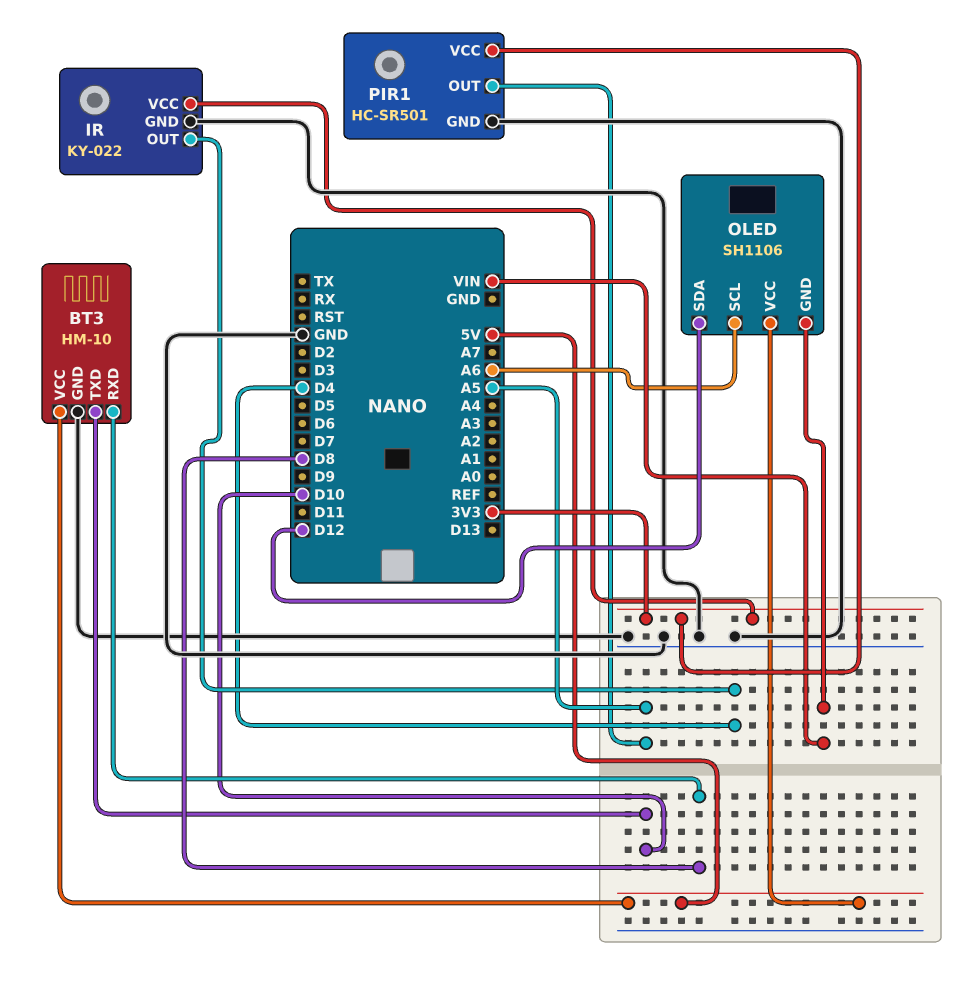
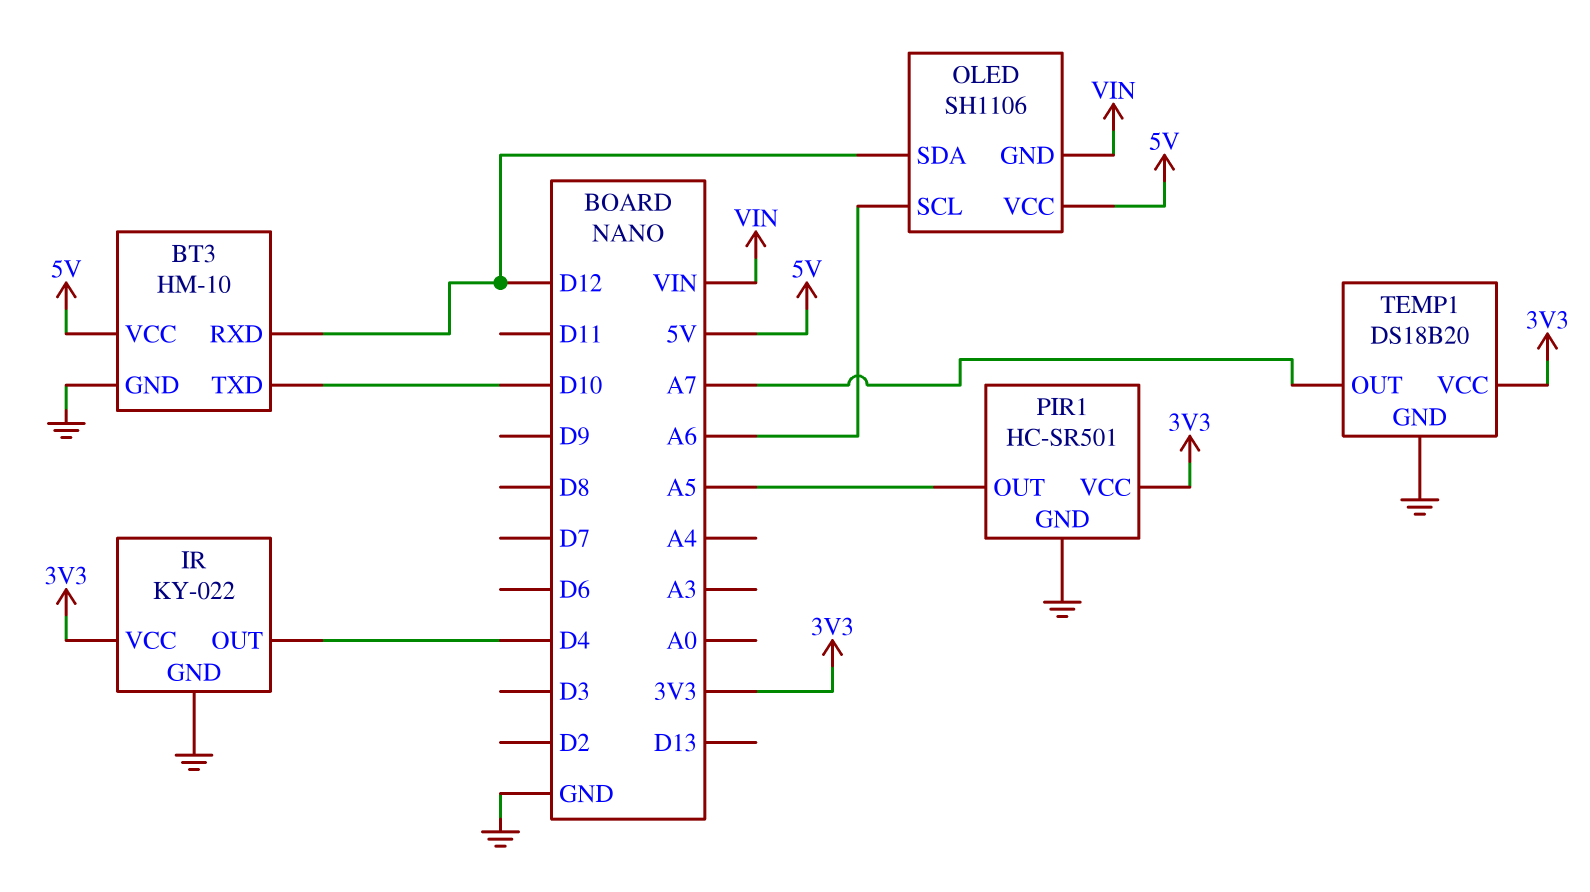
BT3 pin RXD: D8 -> D12
TEMP1: none -> DS18B20
TEMP1 pin GND: none -> GND
TEMP1 pin OUT: none -> A7
TEMP1 pin VCC: none -> 3V3

